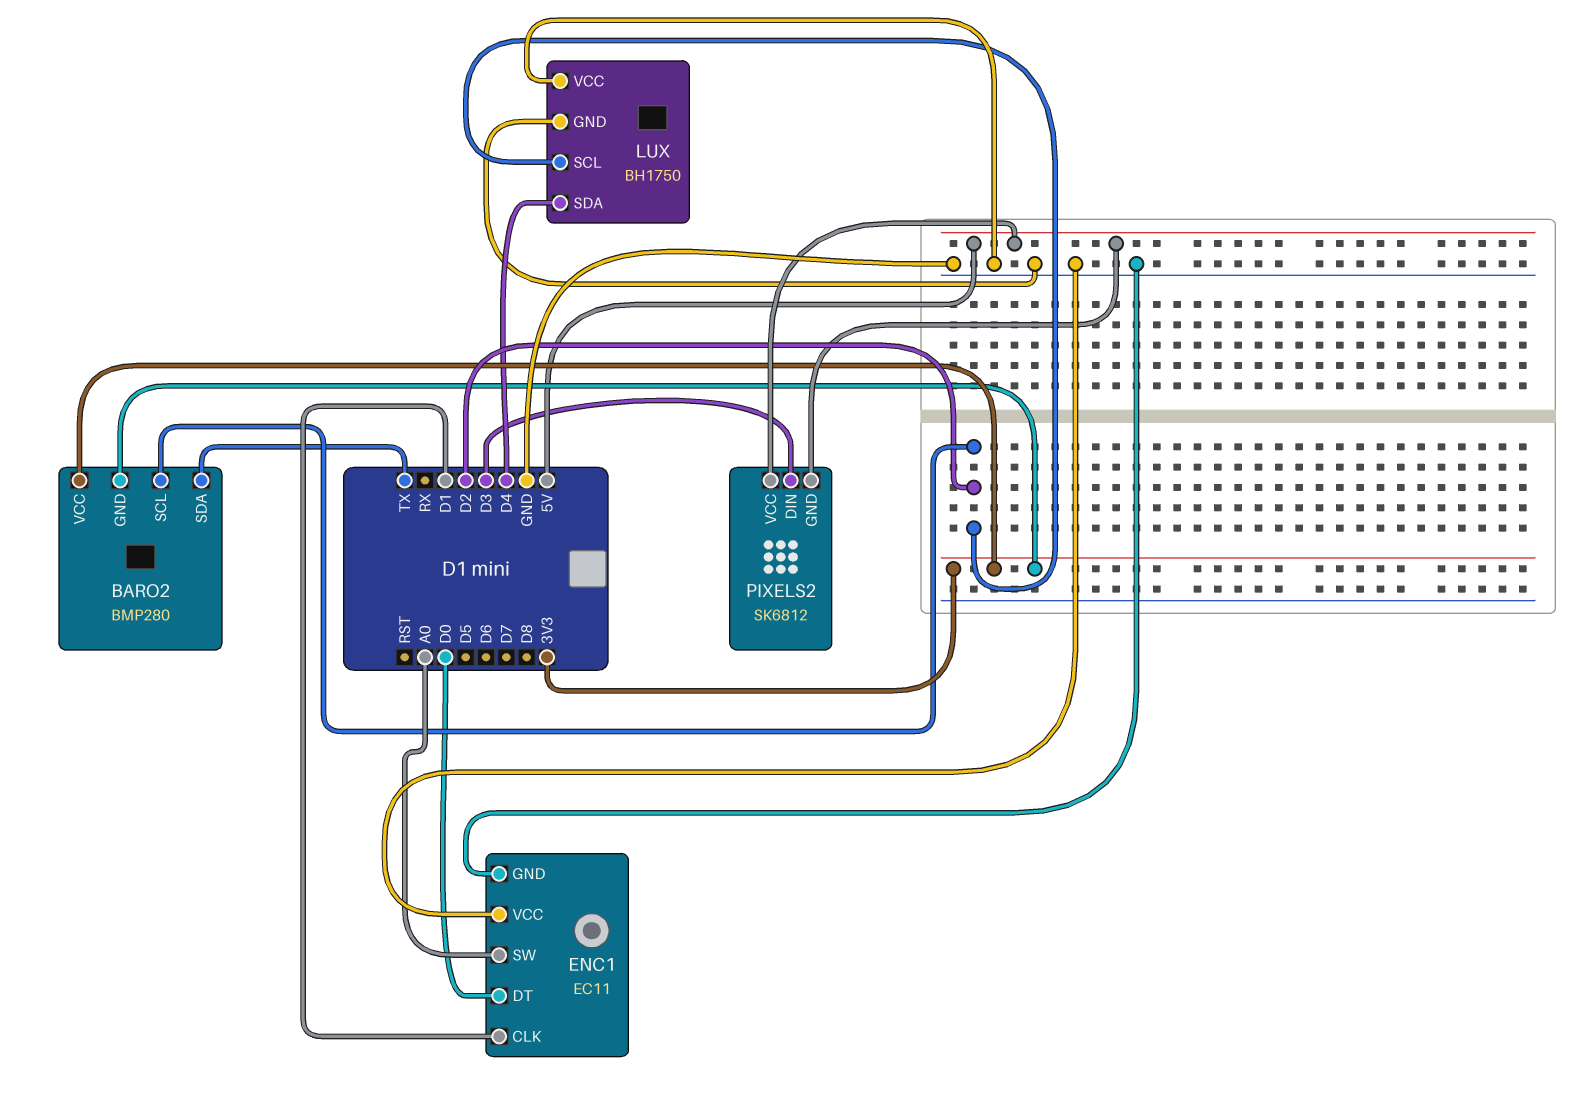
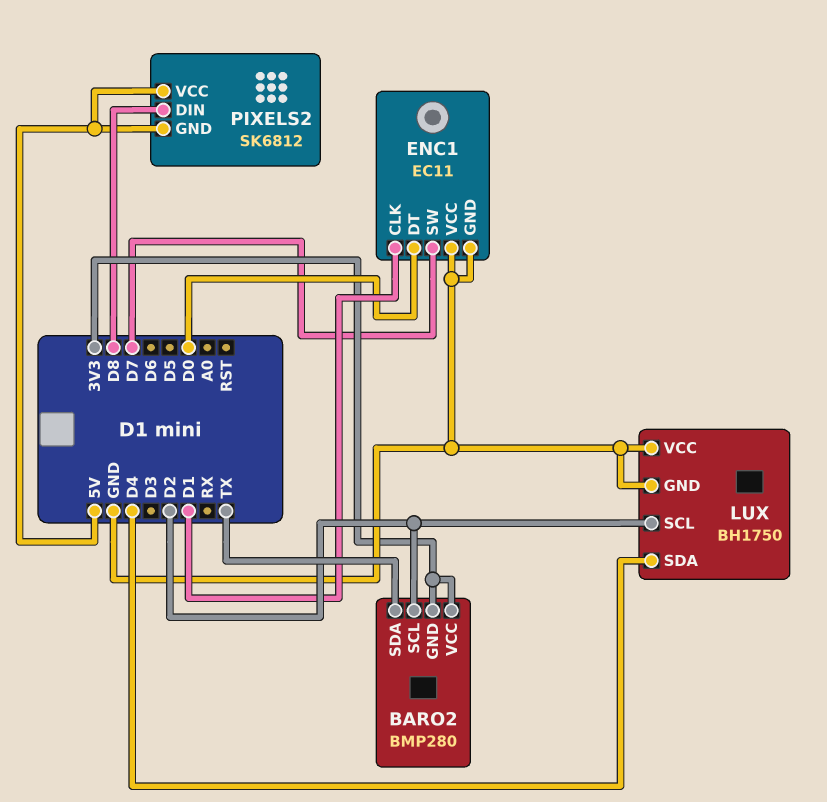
ENC1 pin SW: A0 -> D7
PIXELS2 pin DIN: D3 -> D8

